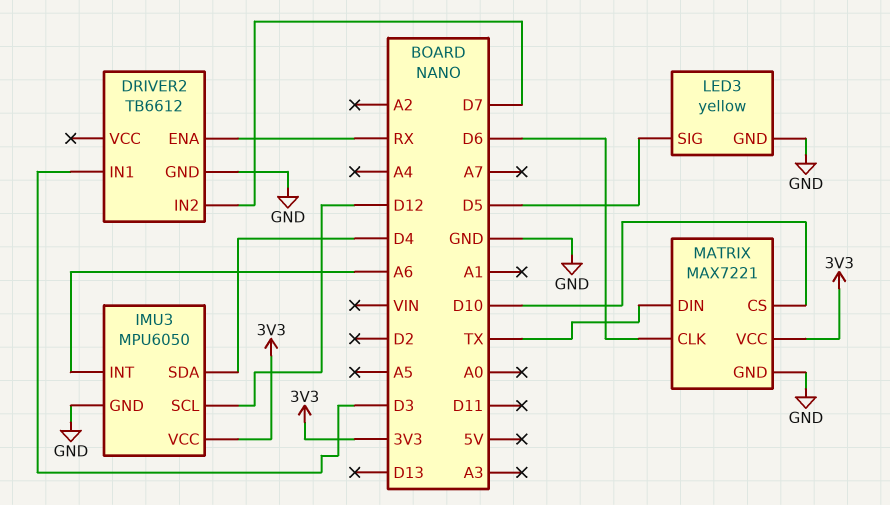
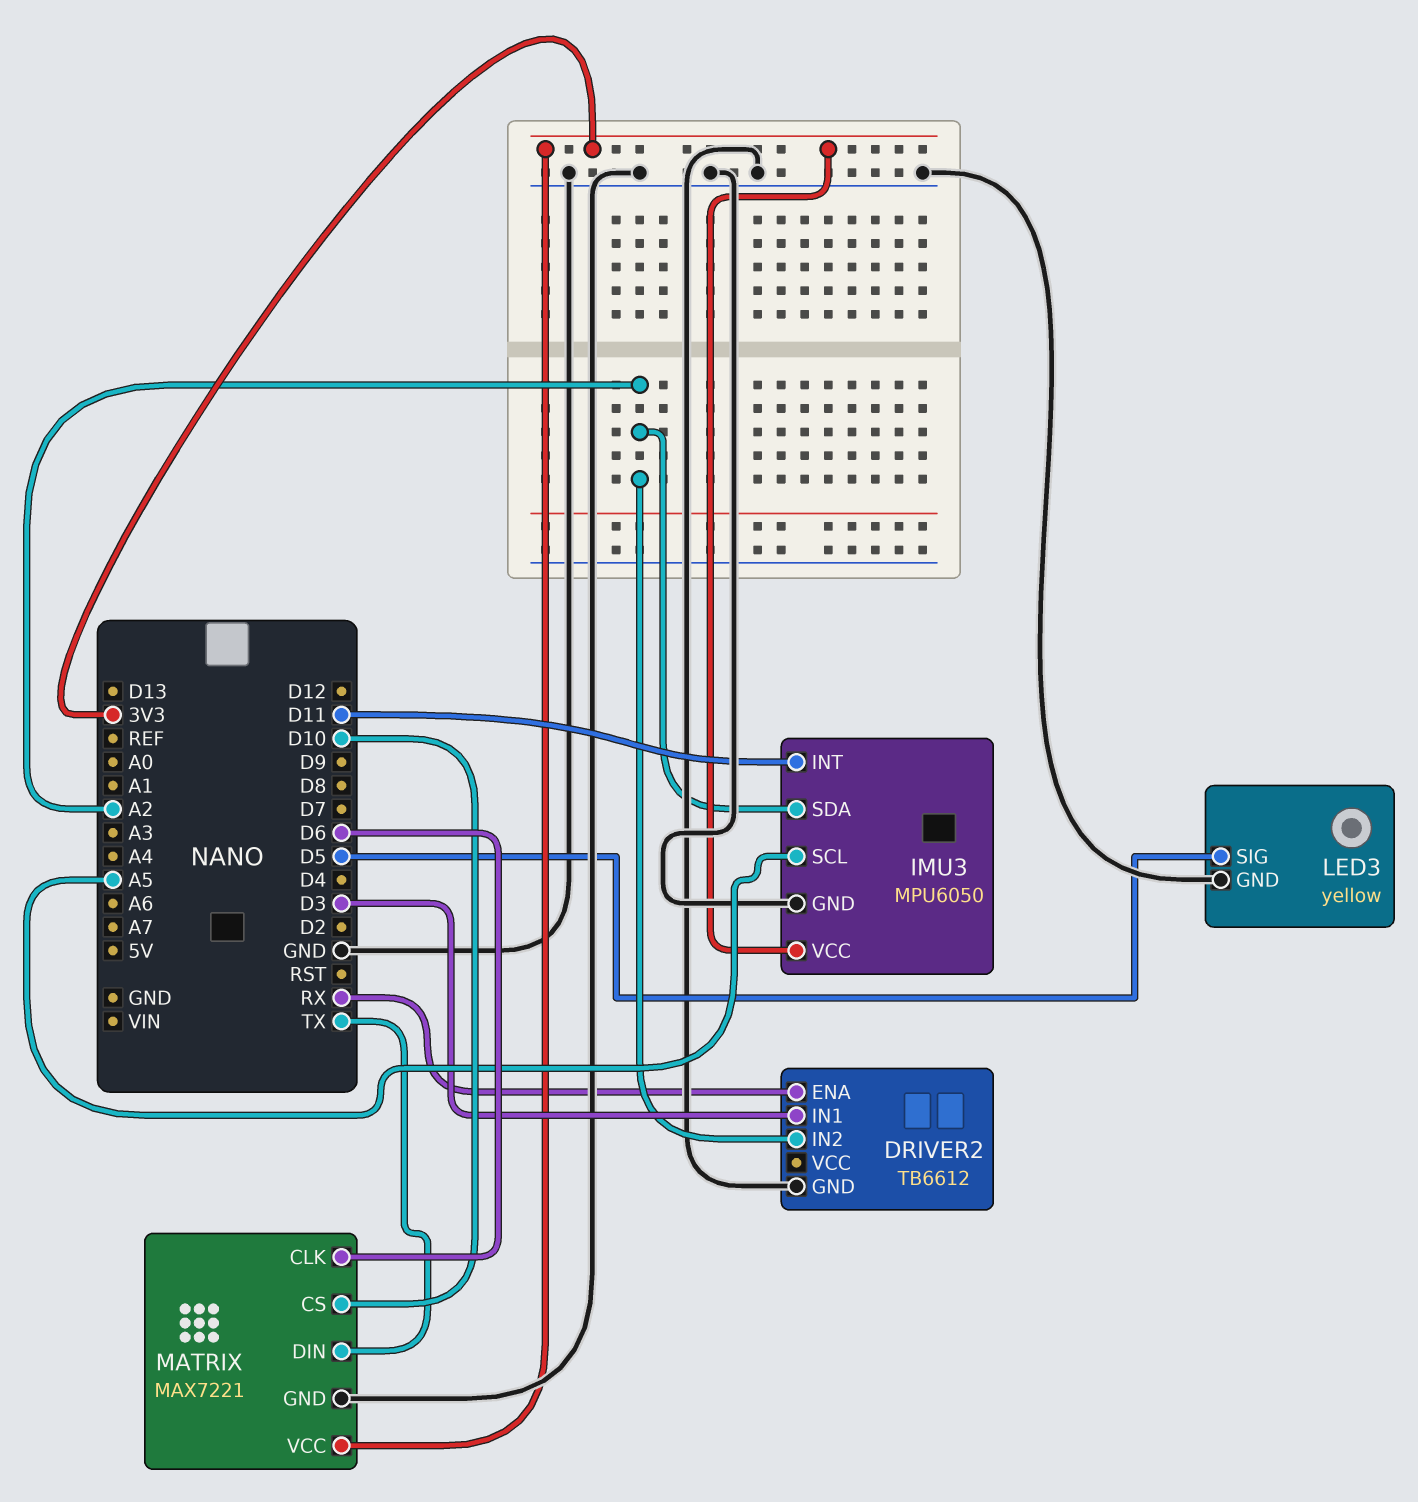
DRIVER2 pin IN2: D7 -> A2
IMU3 pin INT: A6 -> D11
IMU3 pin SCL: D12 -> A5
IMU3 pin SDA: D4 -> A2

